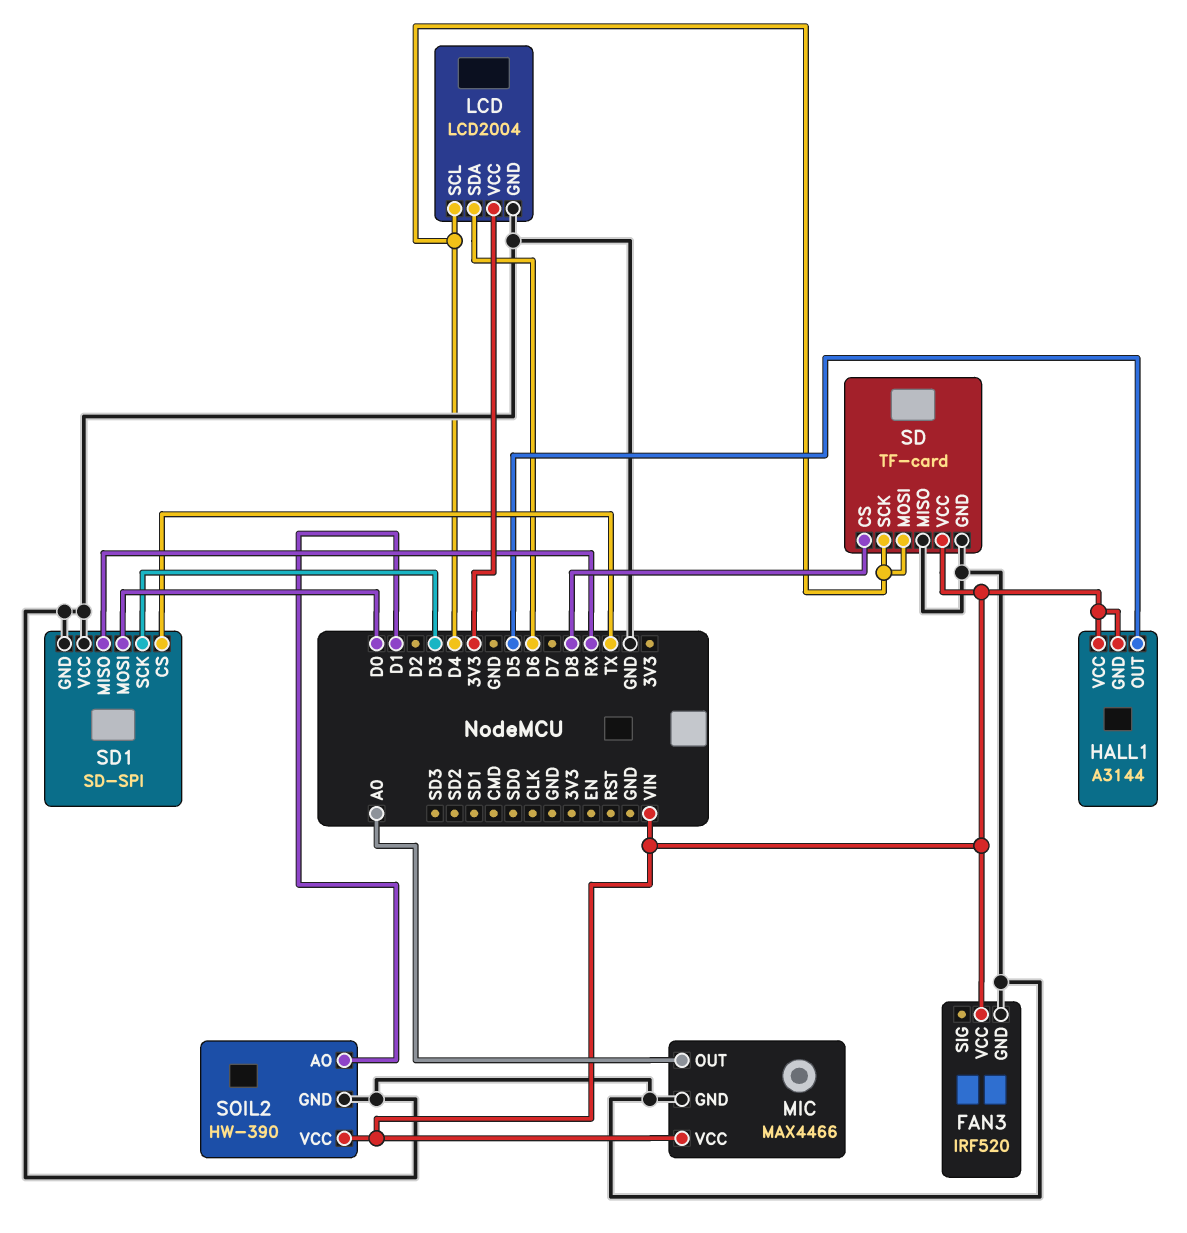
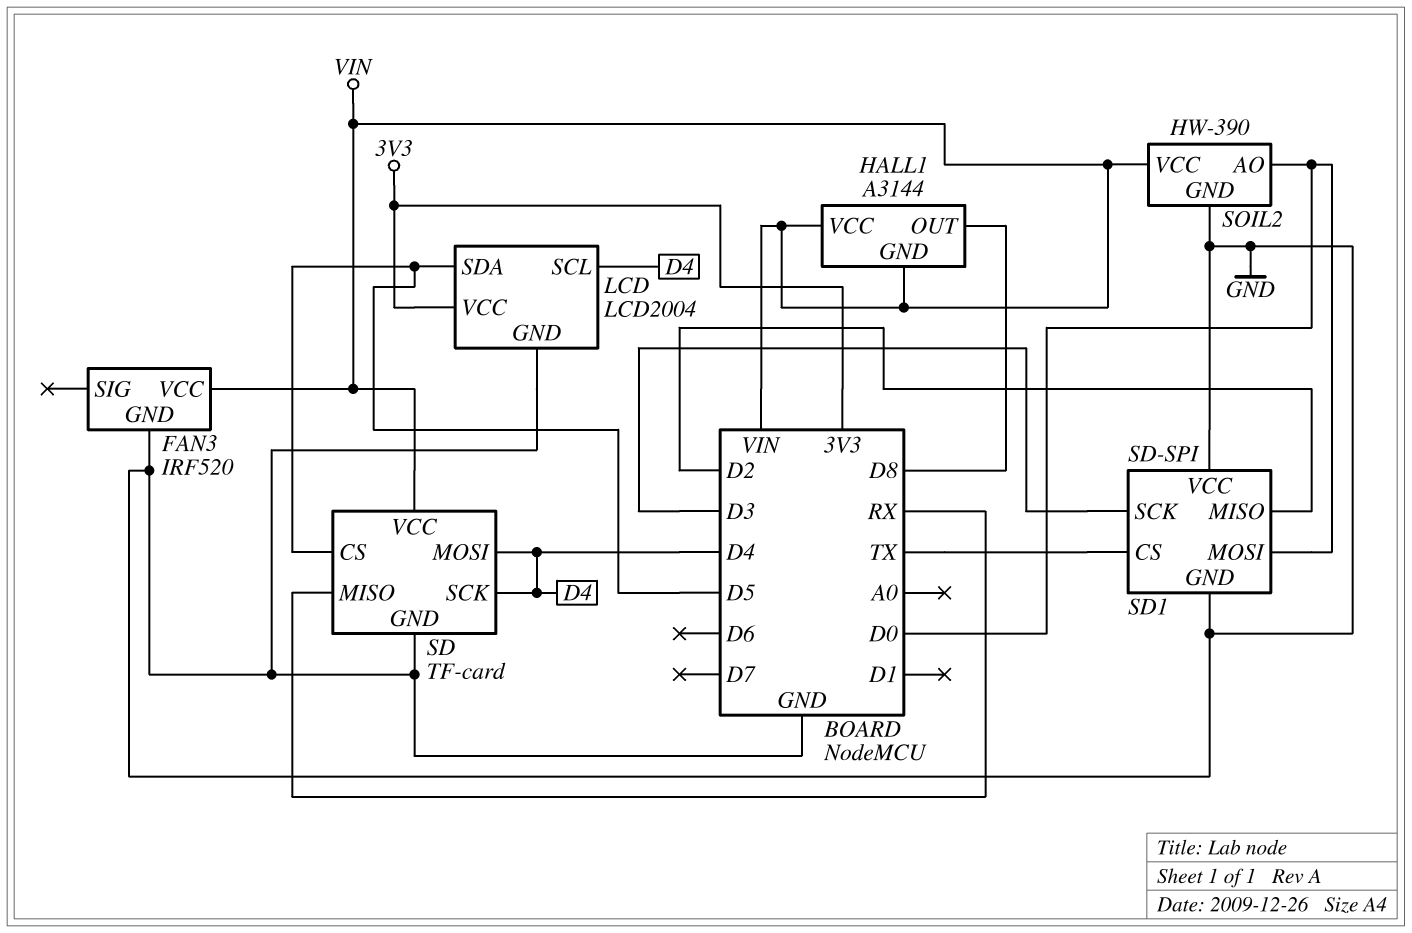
HALL1 pin OUT: D5 -> D8
LCD pin SDA: D6 -> D5
MIC: MAX4466 -> none
MIC pin GND: GND -> none
MIC pin OUT: A0 -> none
MIC pin VCC: VIN -> none
SD pin CS: D8 -> D5
SD pin MISO: GND -> RX
SD1 pin MISO: RX -> D2
SOIL2 pin AO: D1 -> D0

